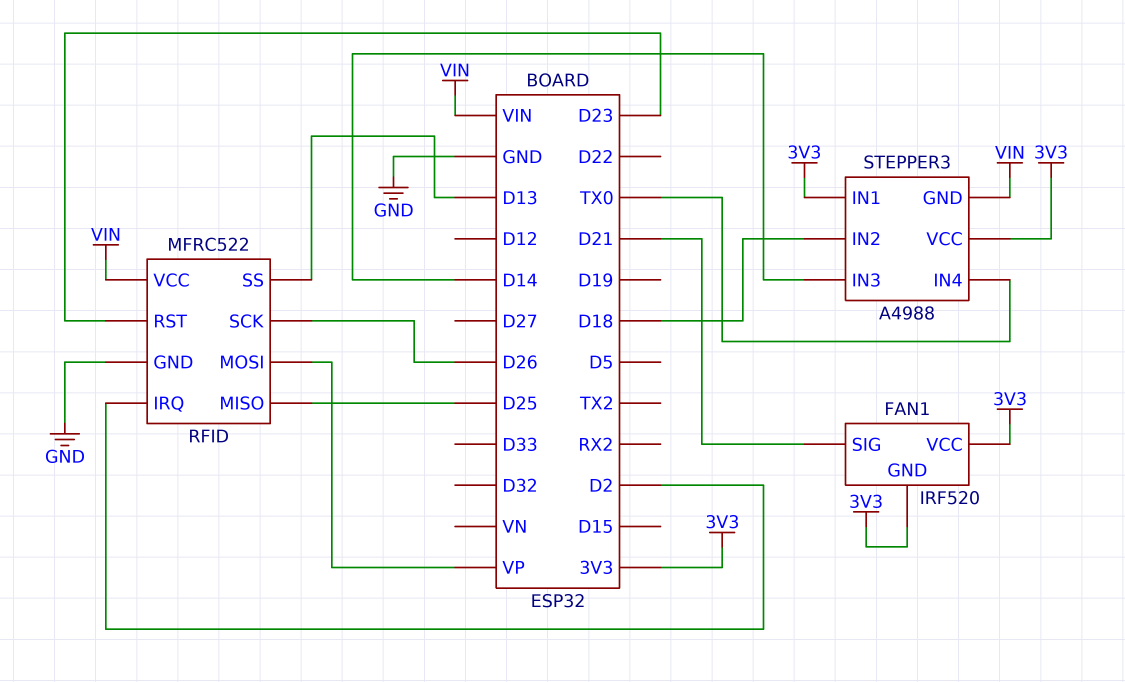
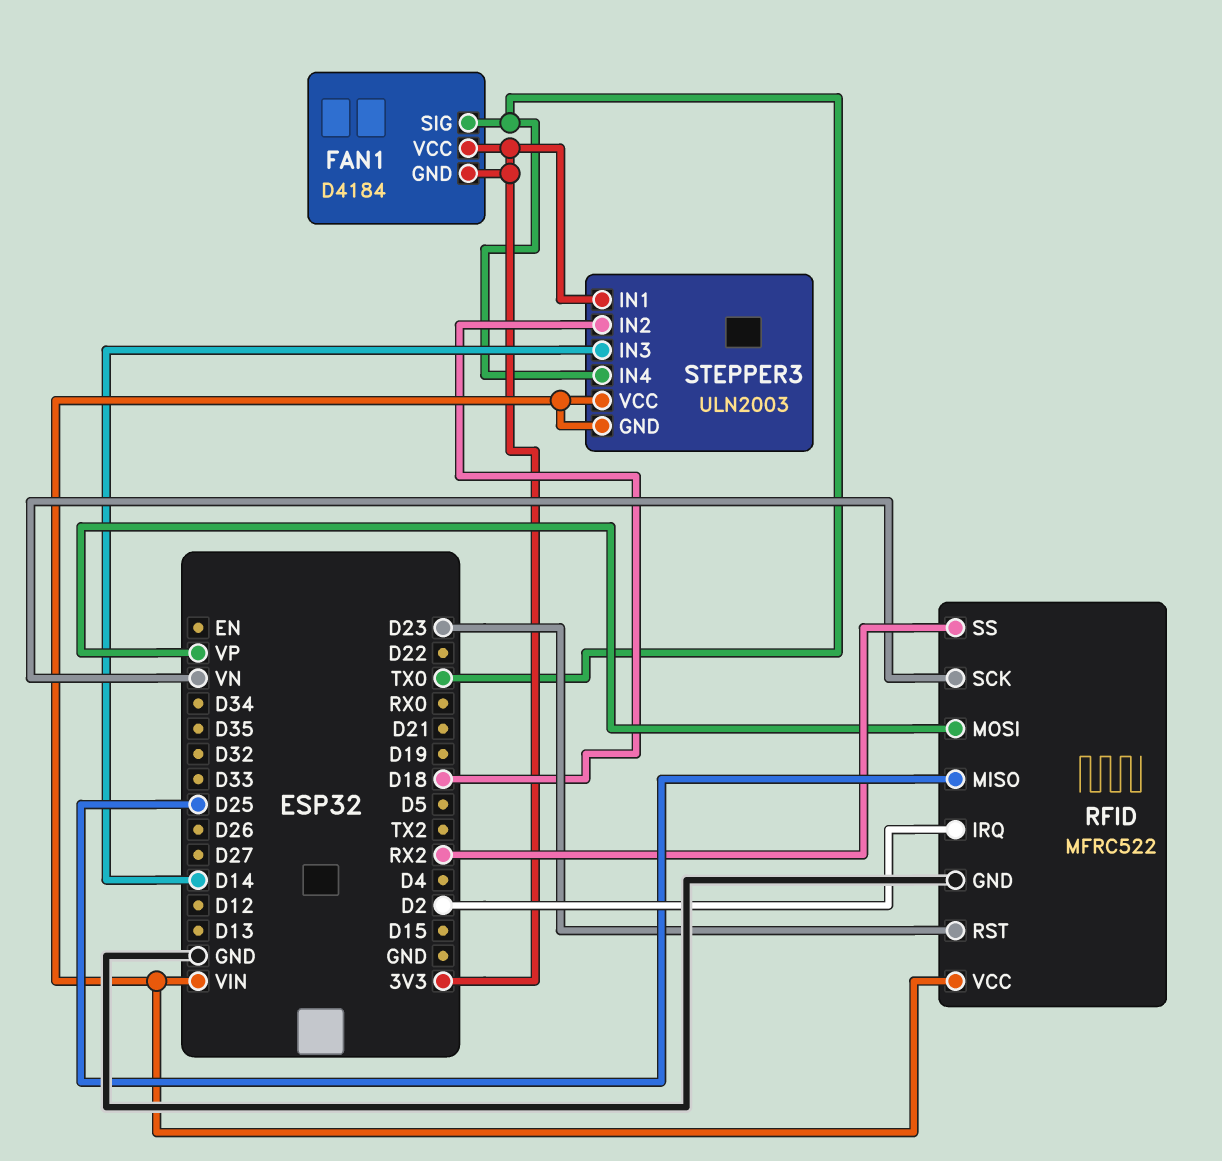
FAN1: IRF520 -> D4184
FAN1 pin SIG: D21 -> TX0
RFID pin SCK: D26 -> VN
RFID pin SS: D13 -> RX2
STEPPER3: A4988 -> ULN2003
STEPPER3 pin VCC: 3V3 -> VIN

